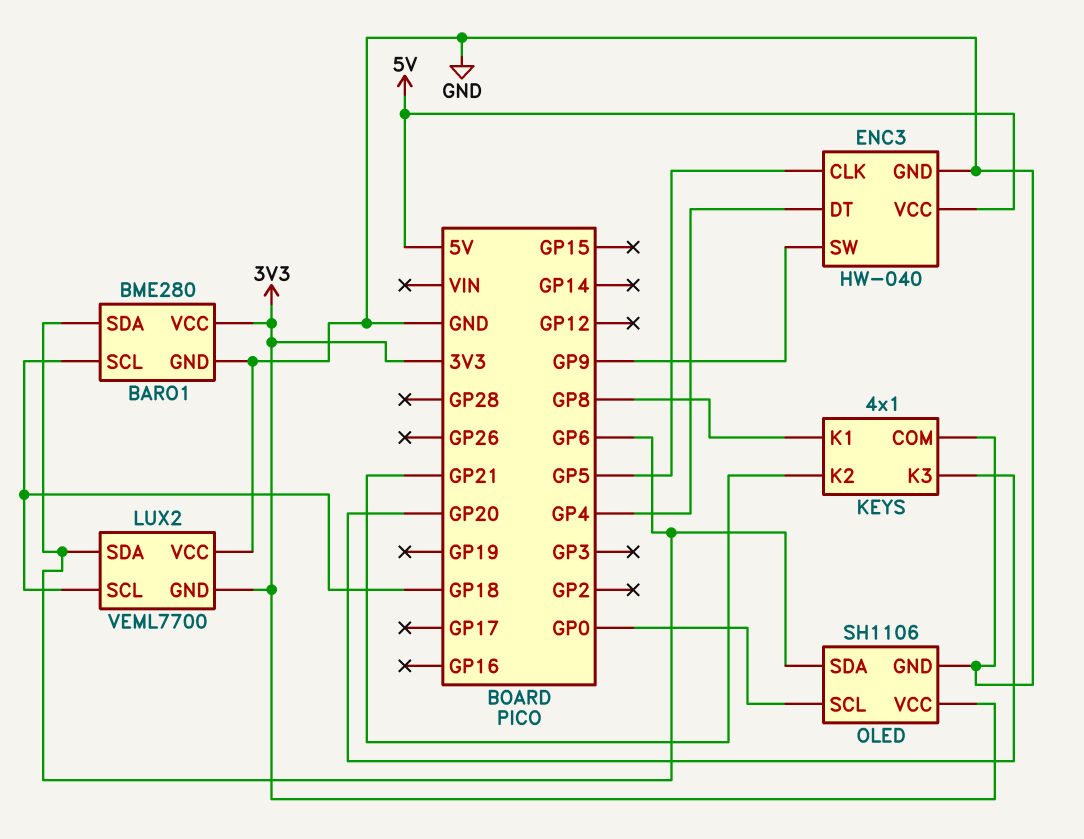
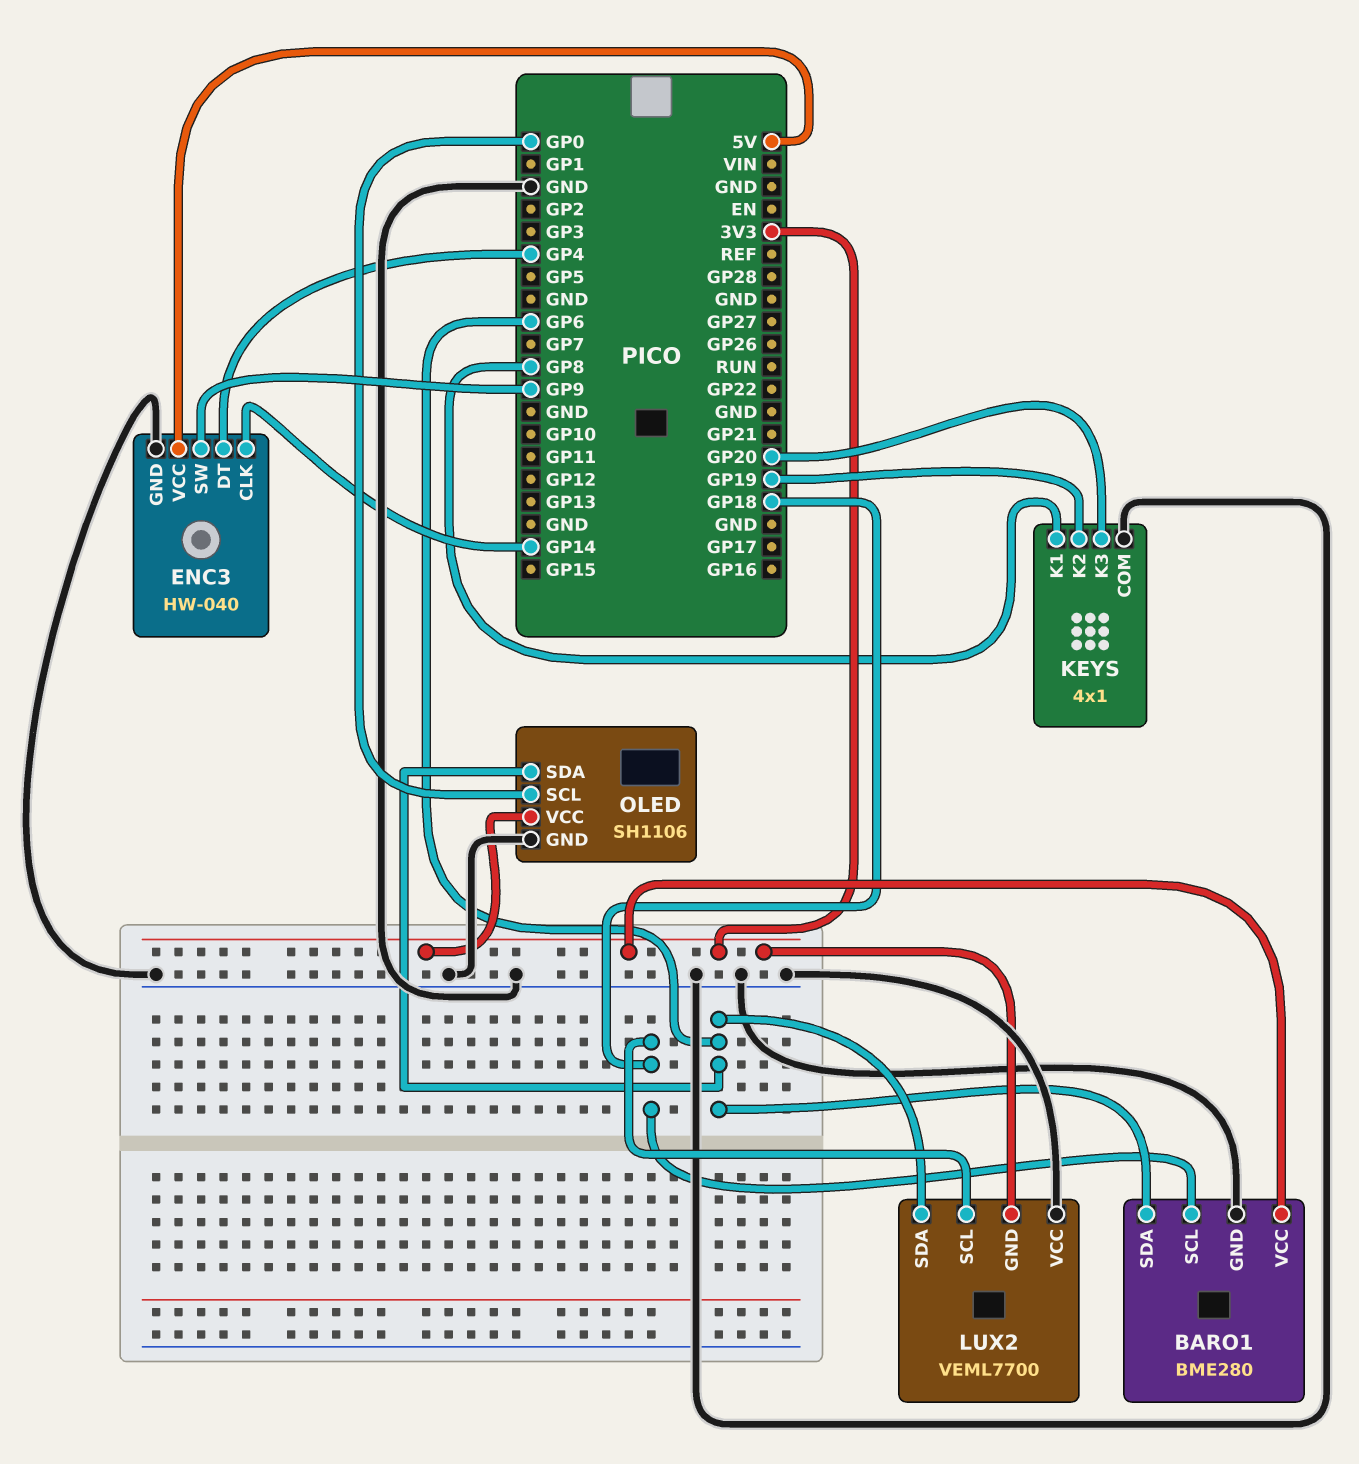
ENC3 pin CLK: GP5 -> GP14
KEYS pin K2: GP21 -> GP19

